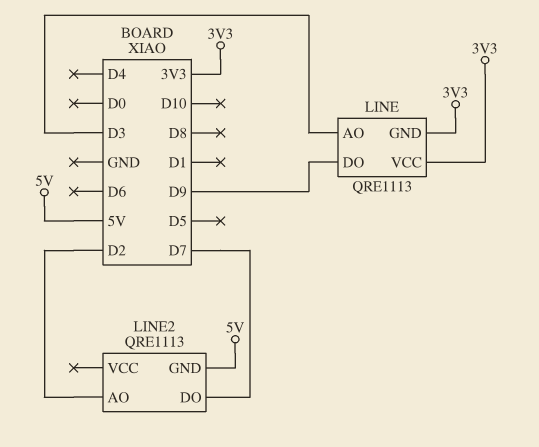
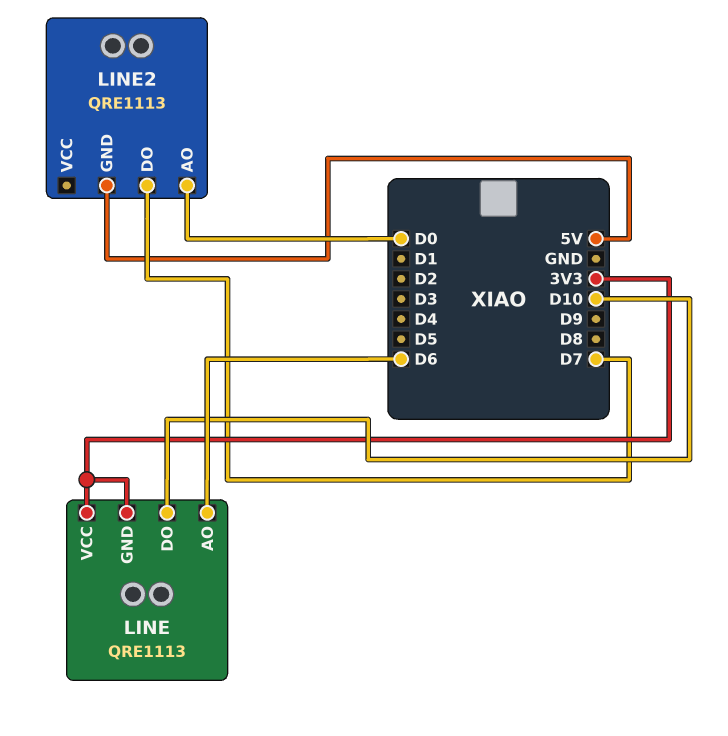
LINE pin AO: D3 -> D6
LINE pin DO: D9 -> D10
LINE2 pin AO: D2 -> D0

